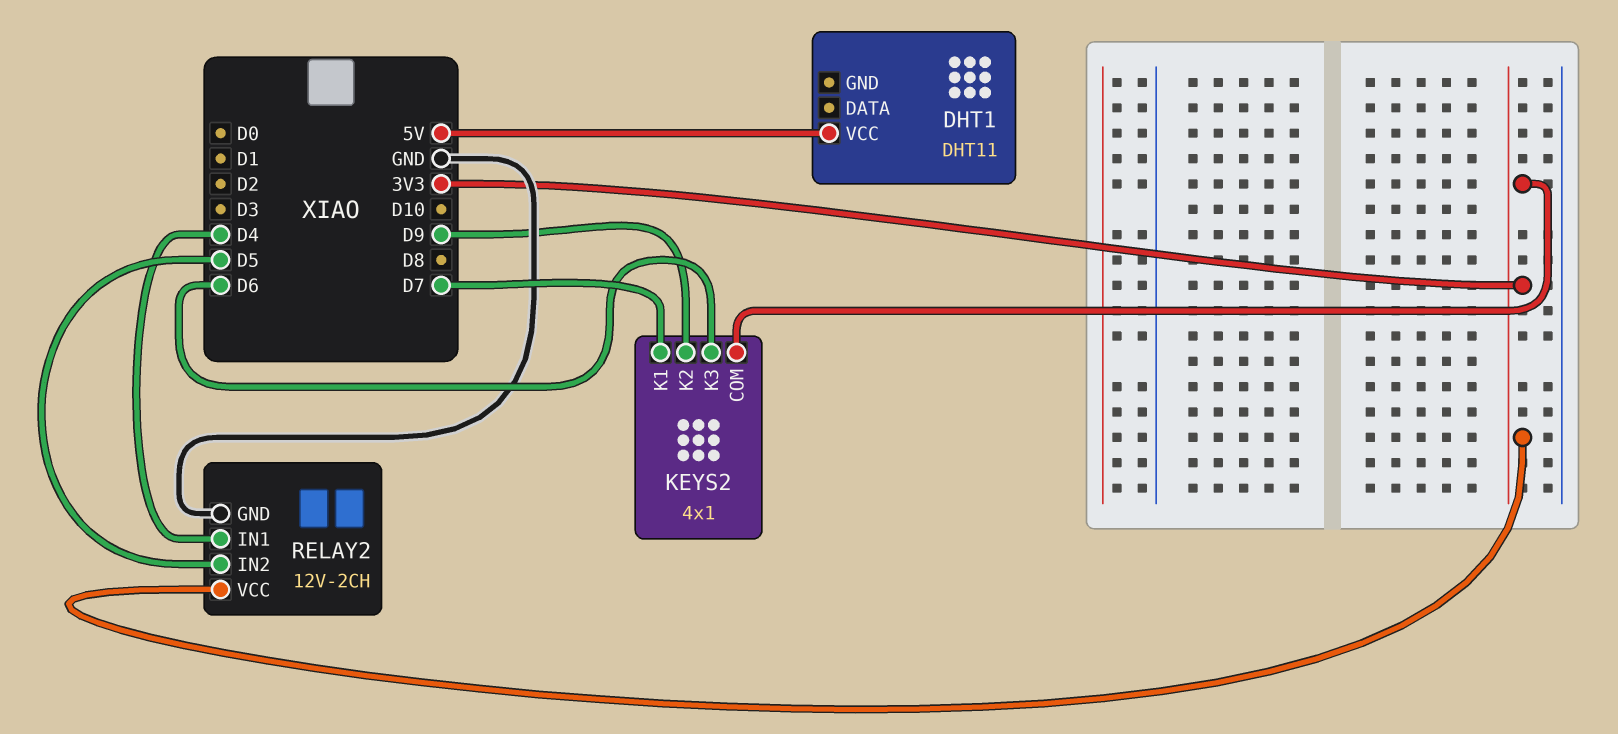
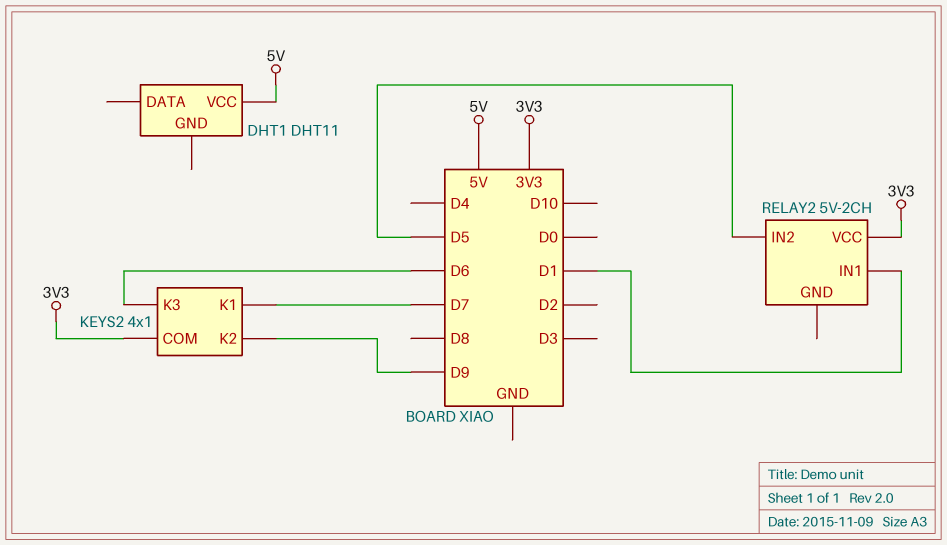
RELAY2: 12V-2CH -> 5V-2CH
RELAY2 pin GND: GND -> none
RELAY2 pin IN1: D4 -> D1

